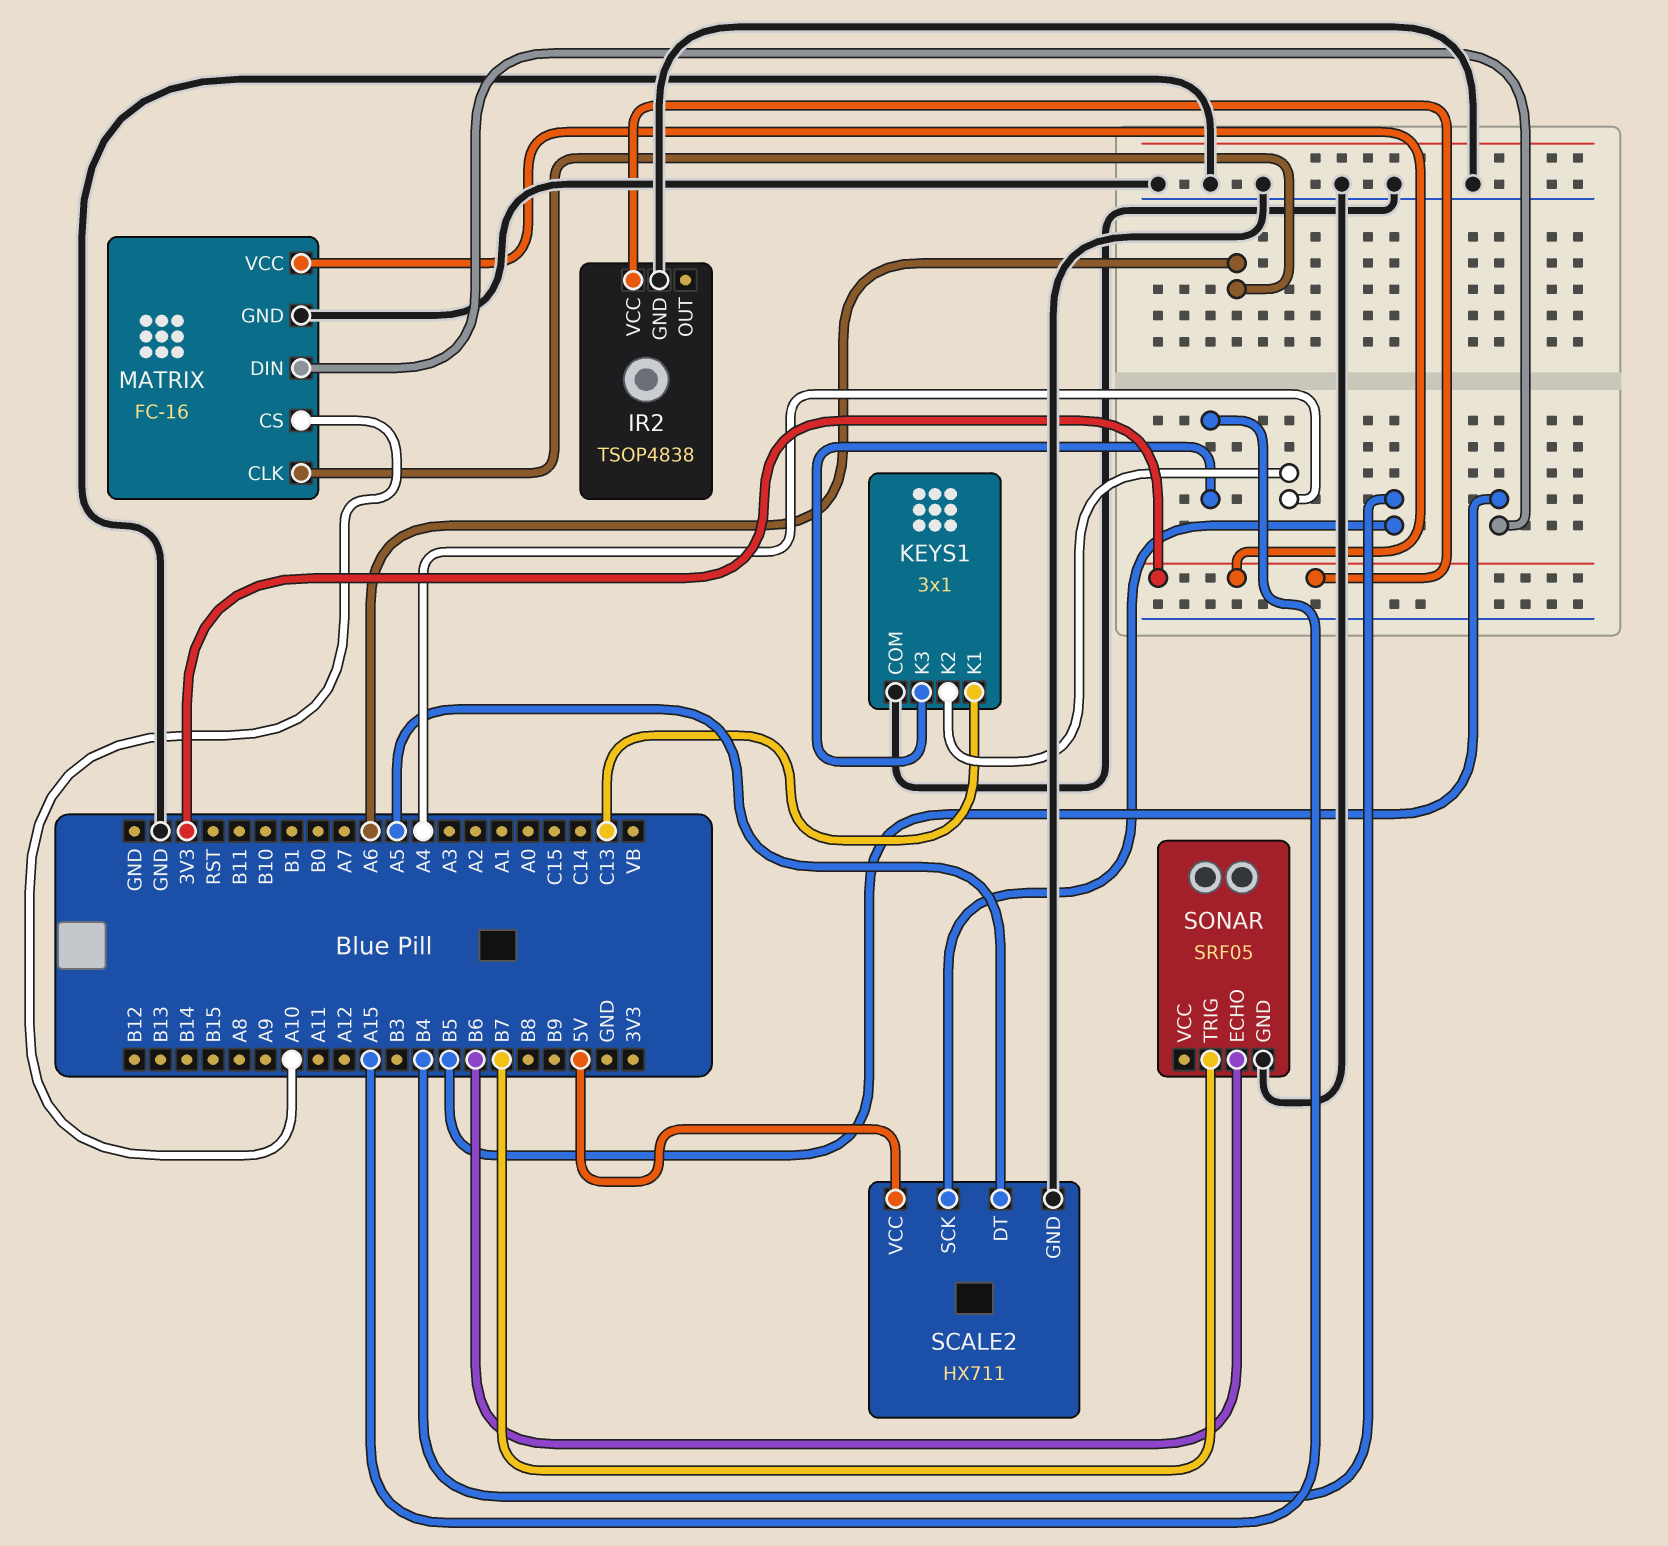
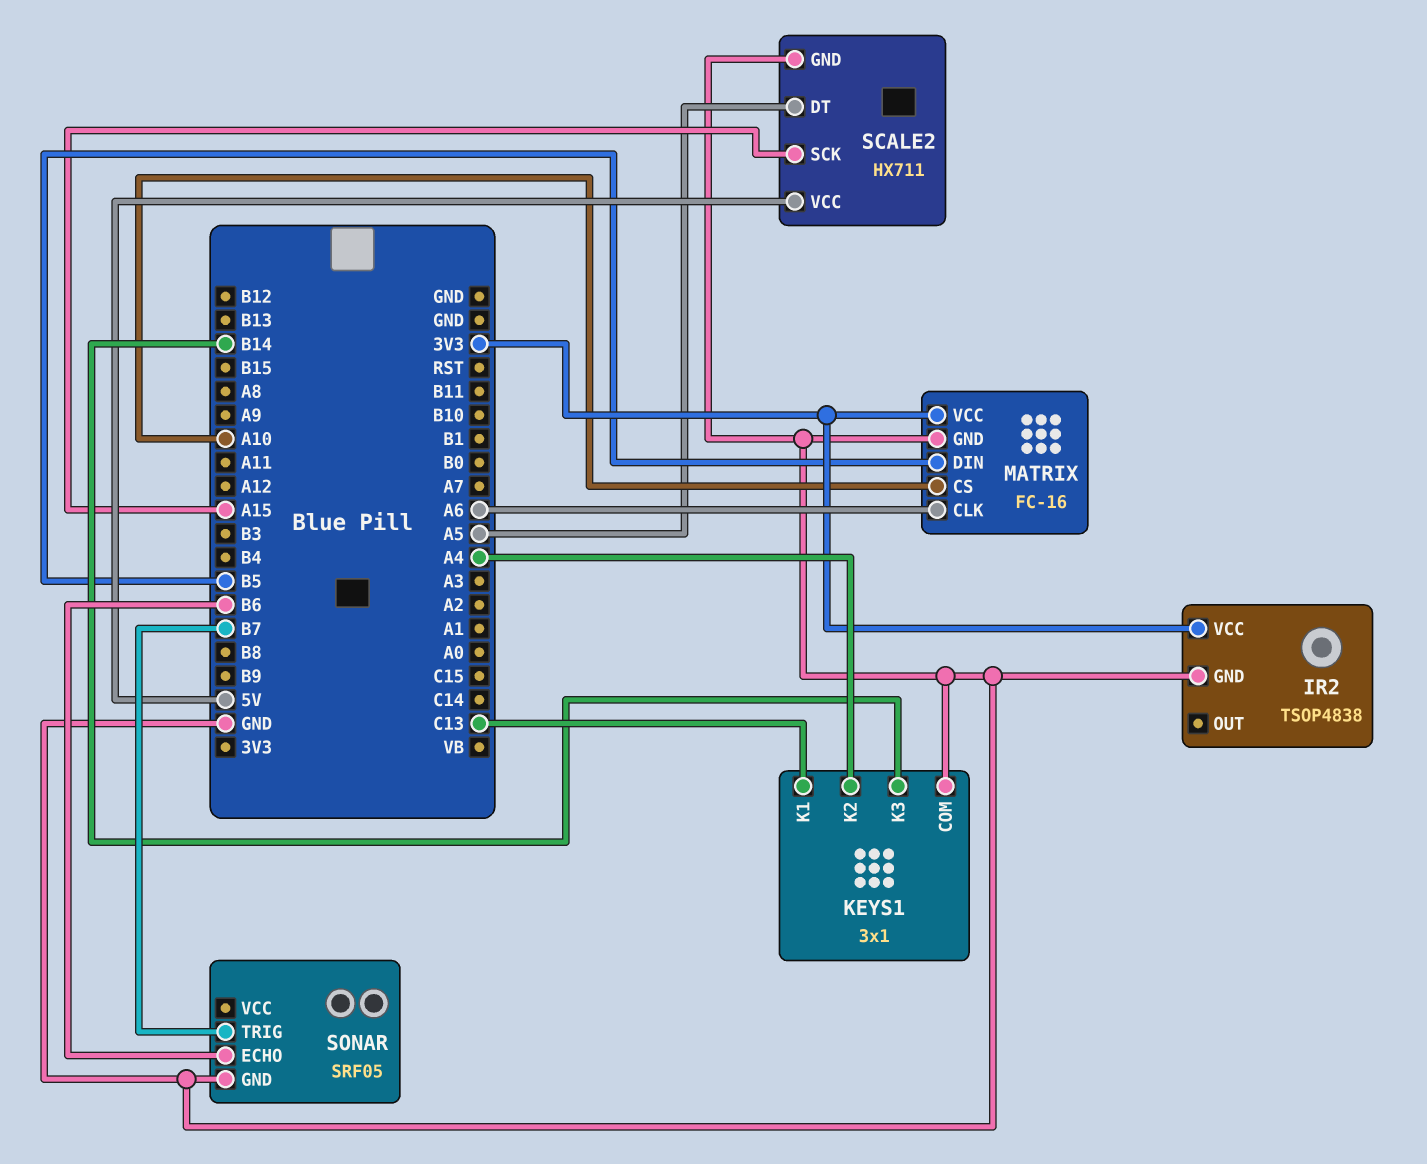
KEYS1 pin K3: A15 -> B14
SCALE2 pin SCK: B4 -> A15

